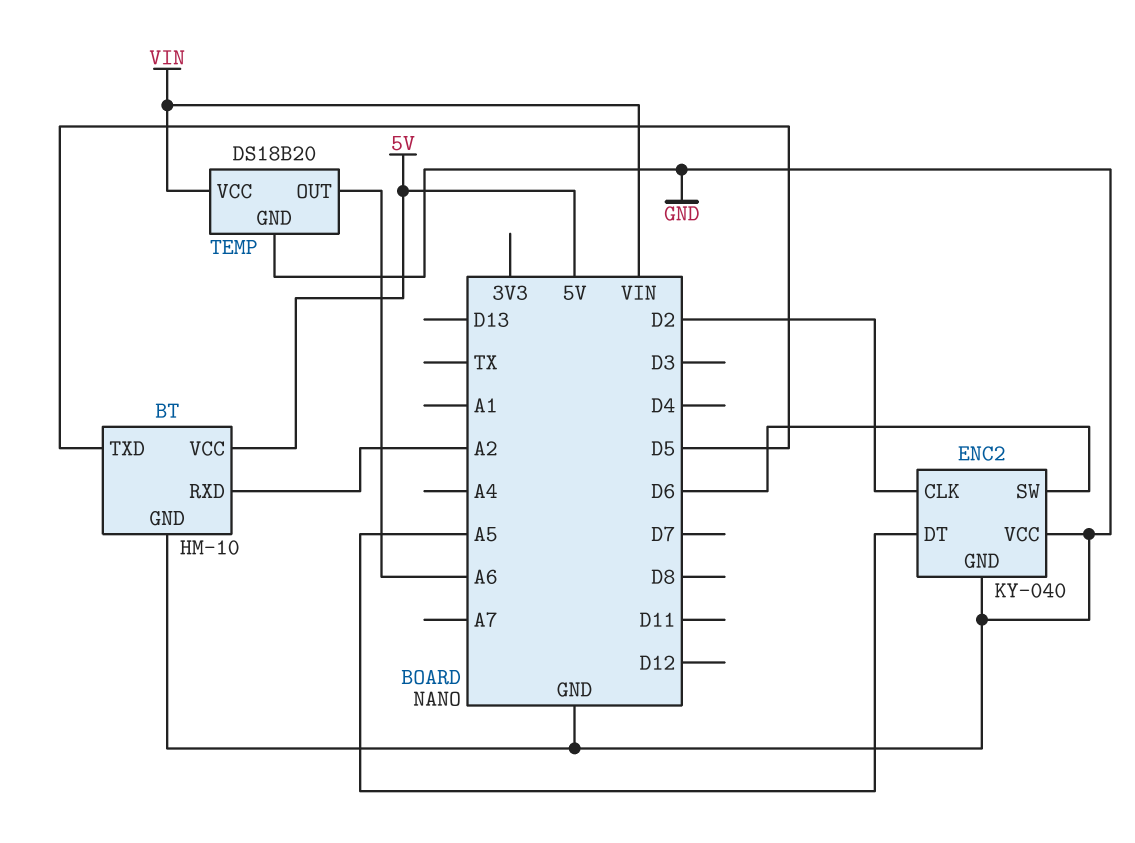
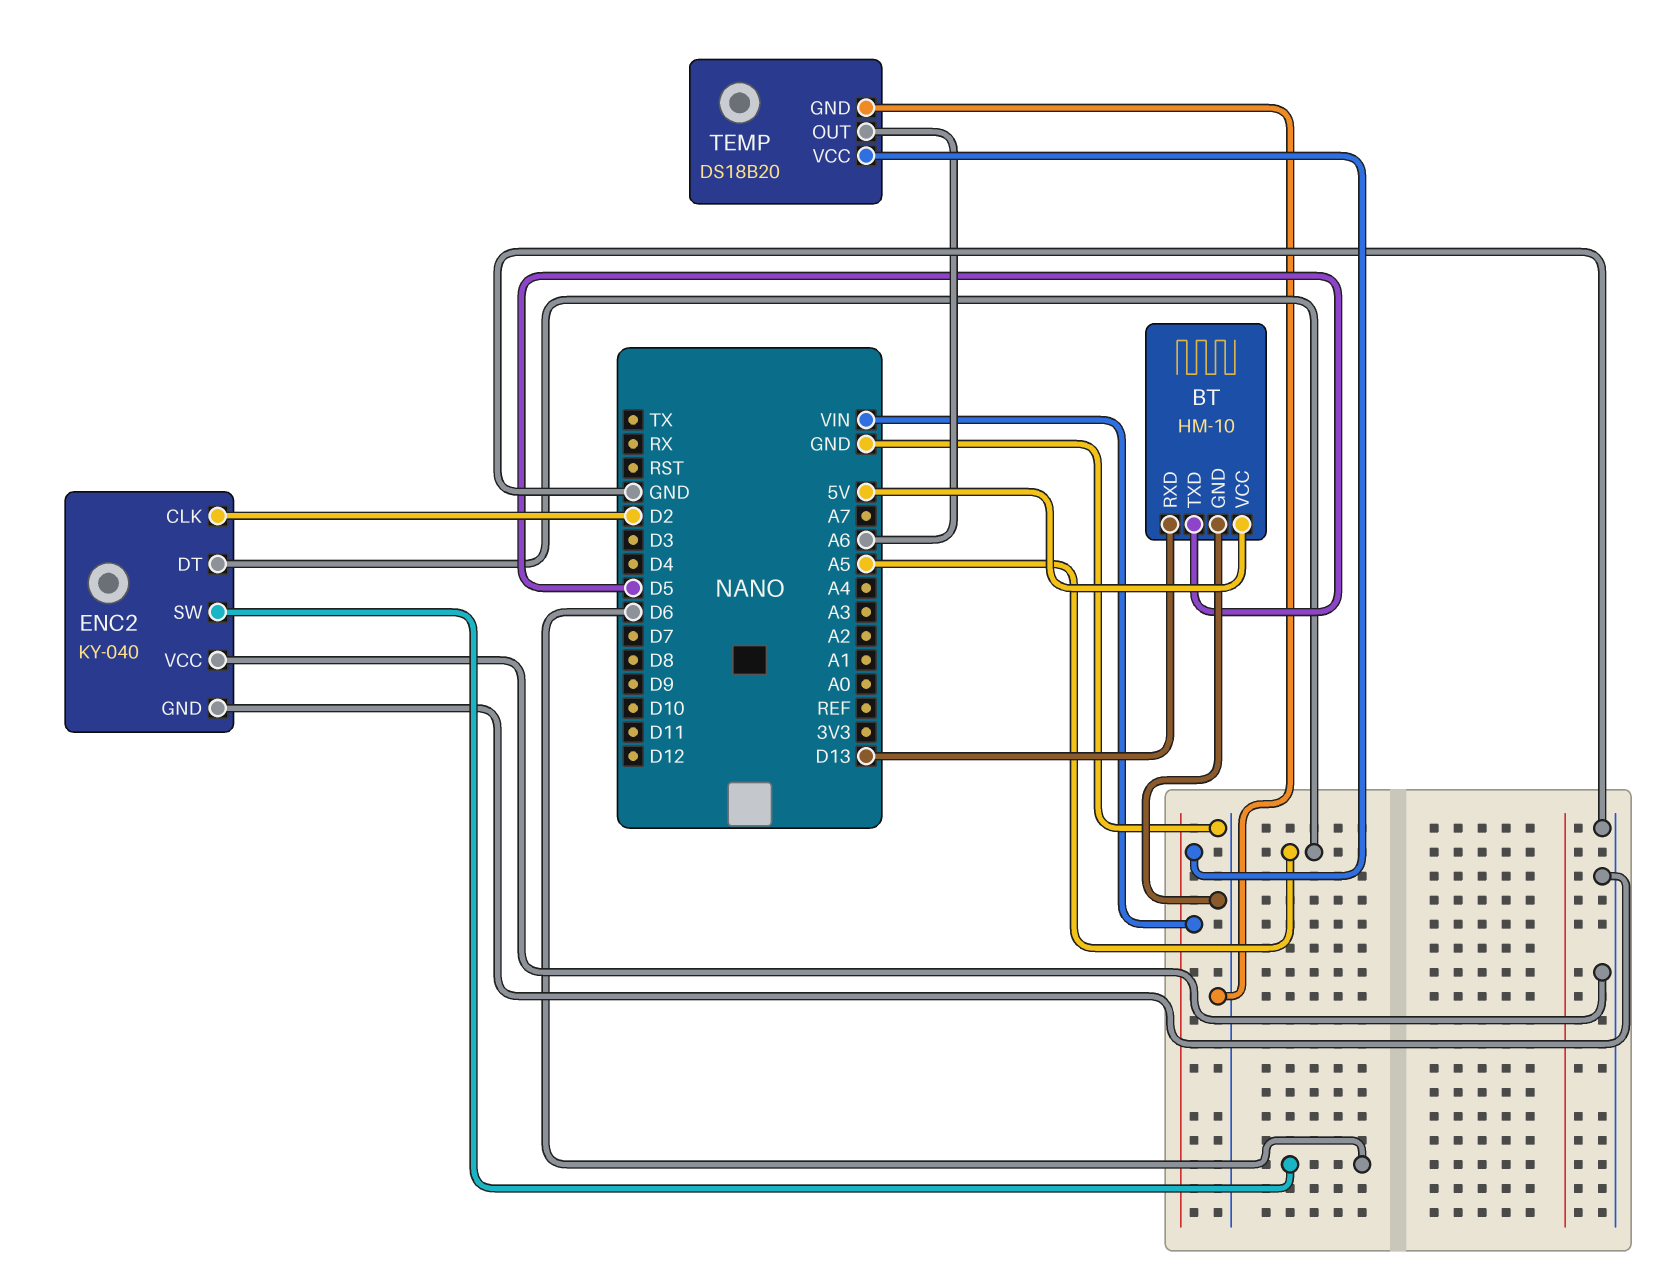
BT pin RXD: A2 -> D13

